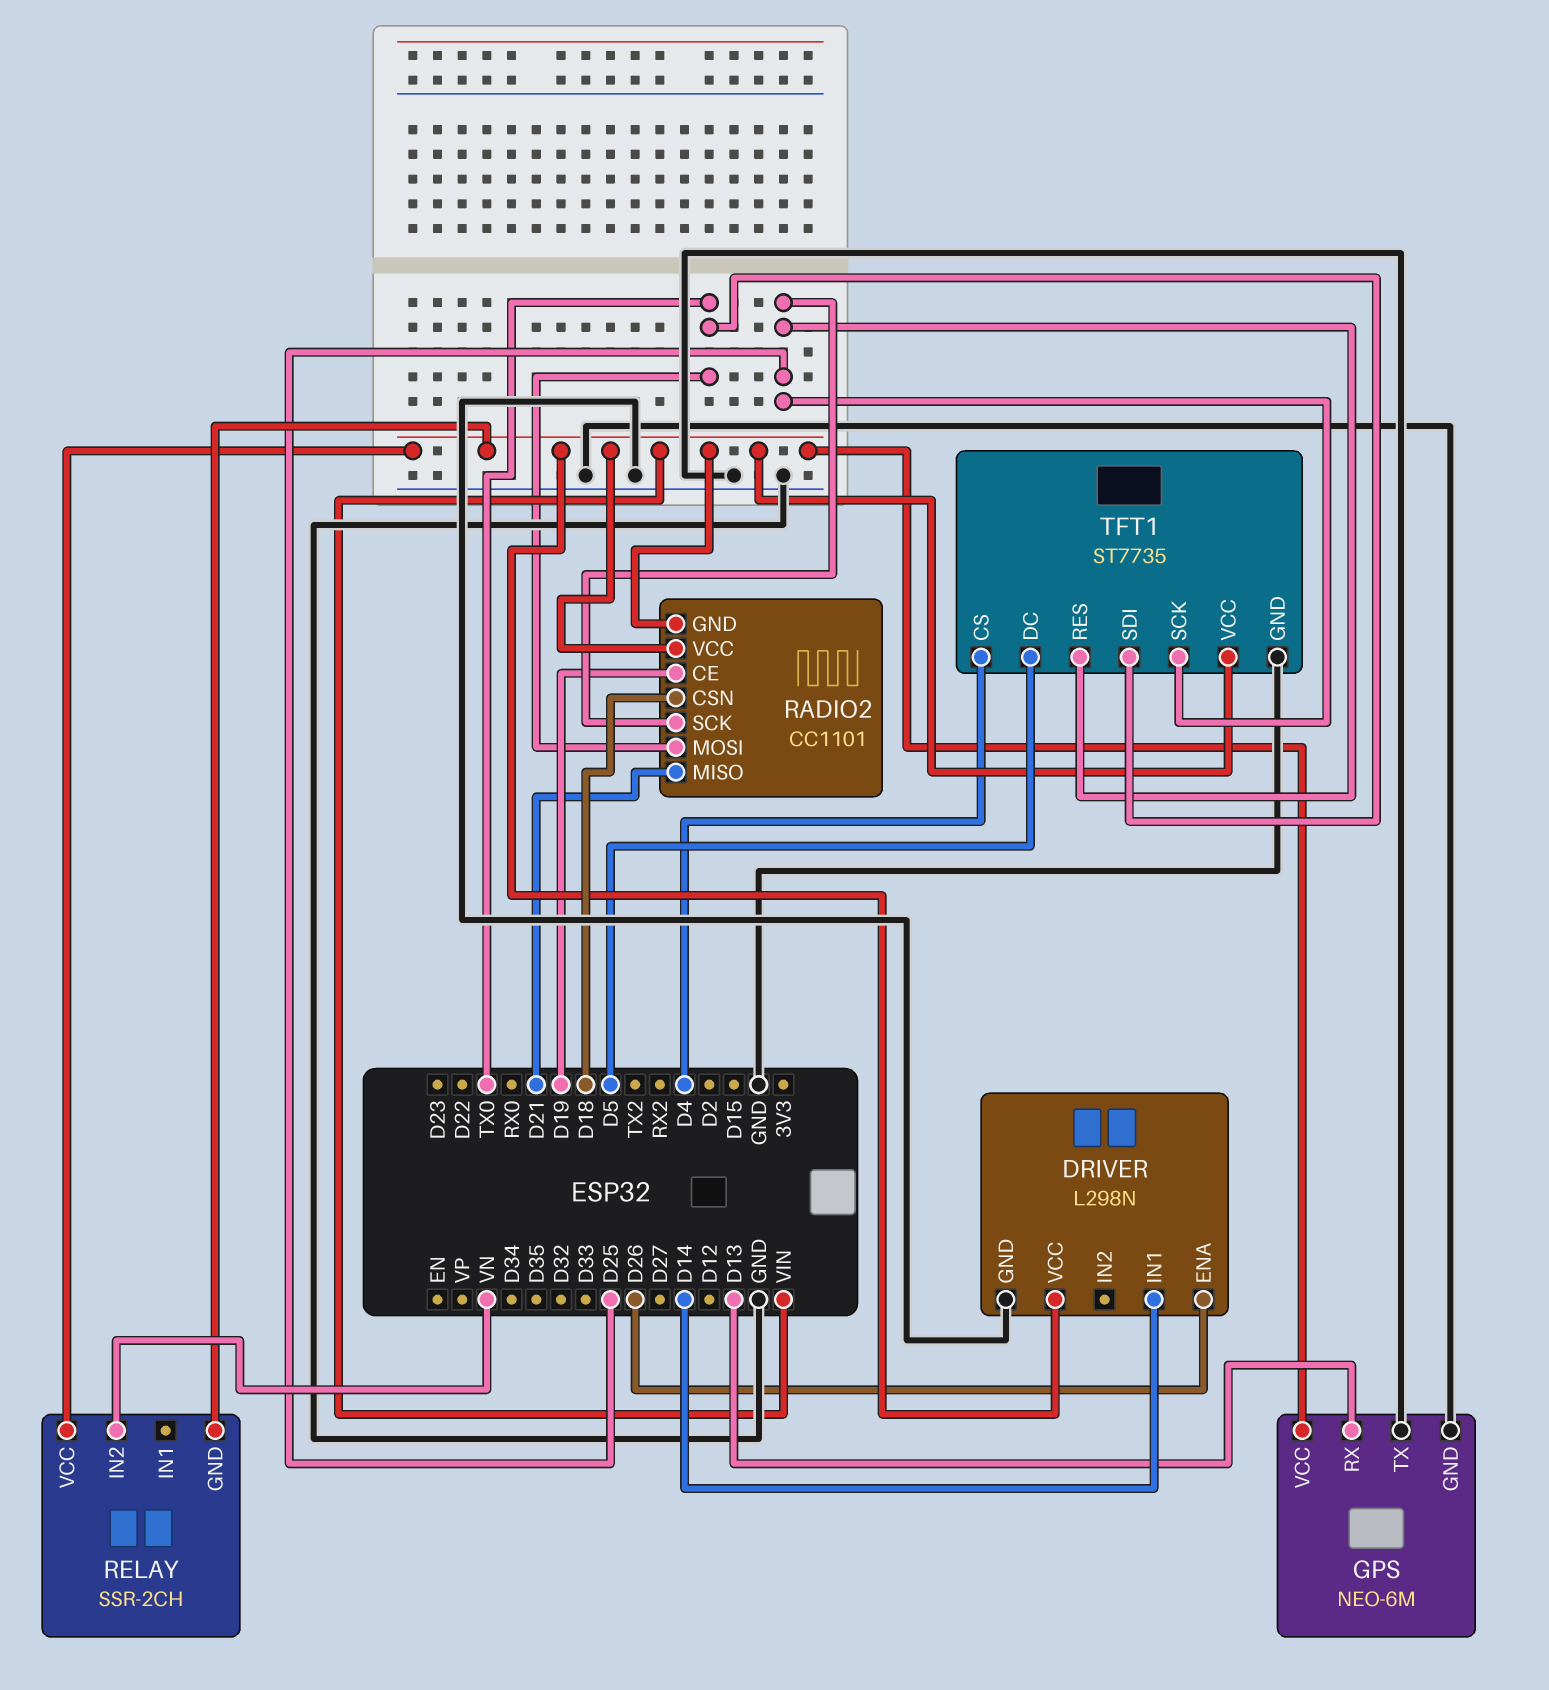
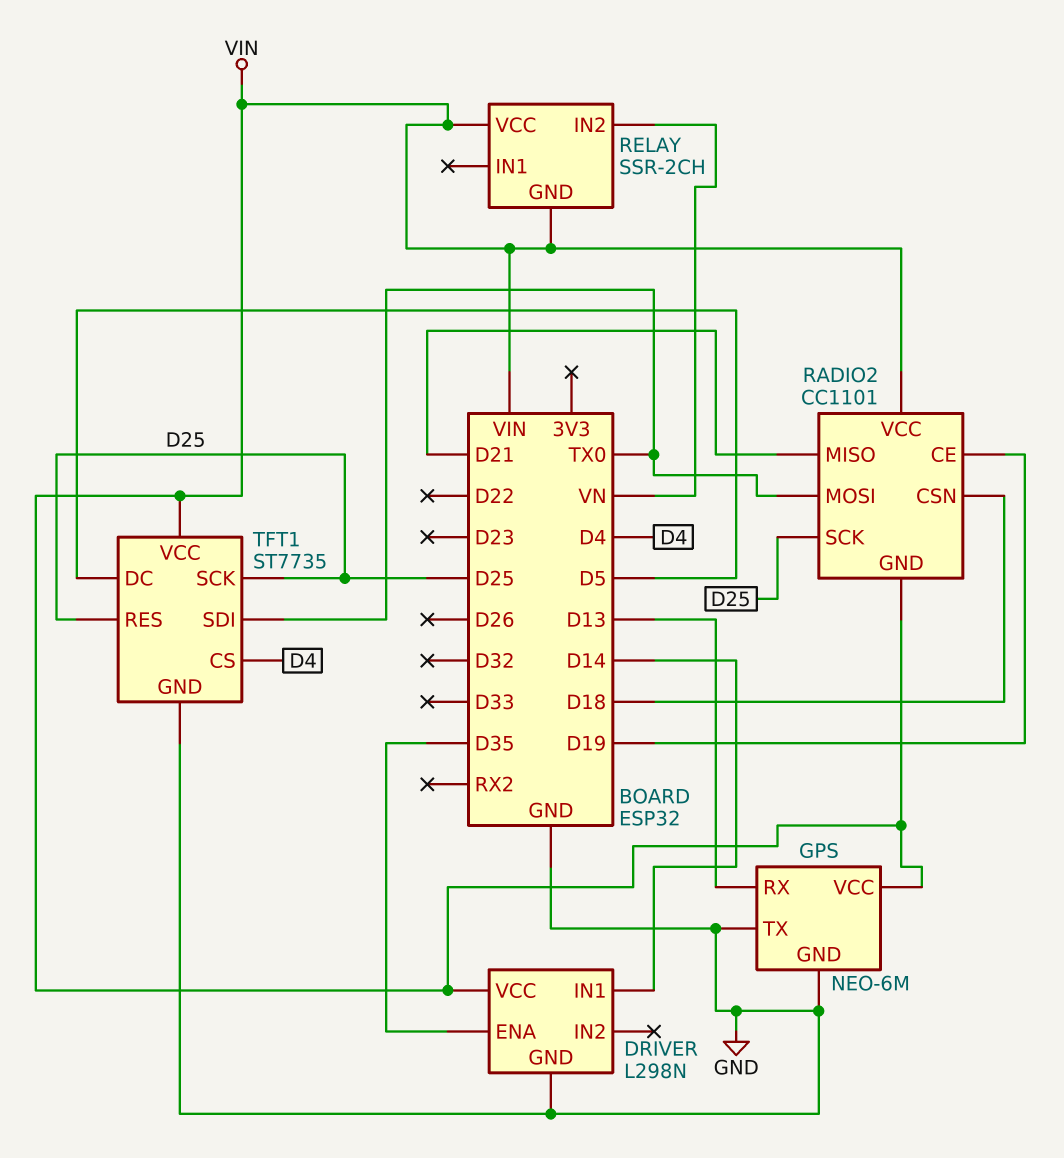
DRIVER pin ENA: D26 -> D35

